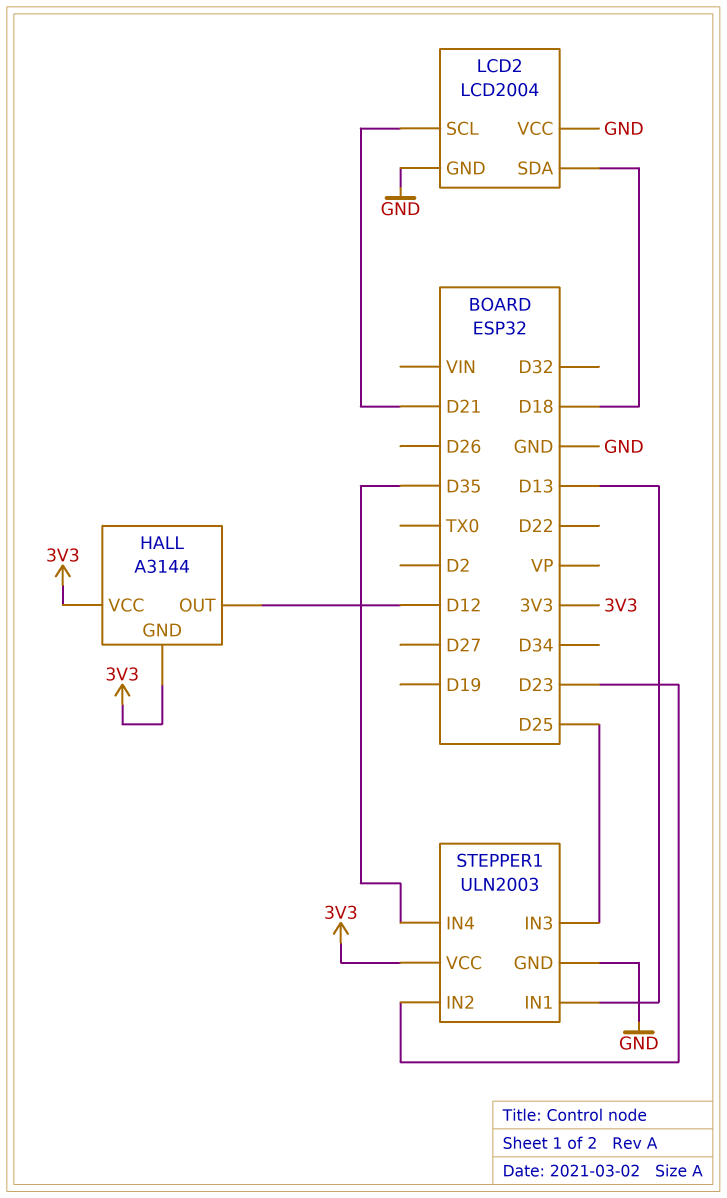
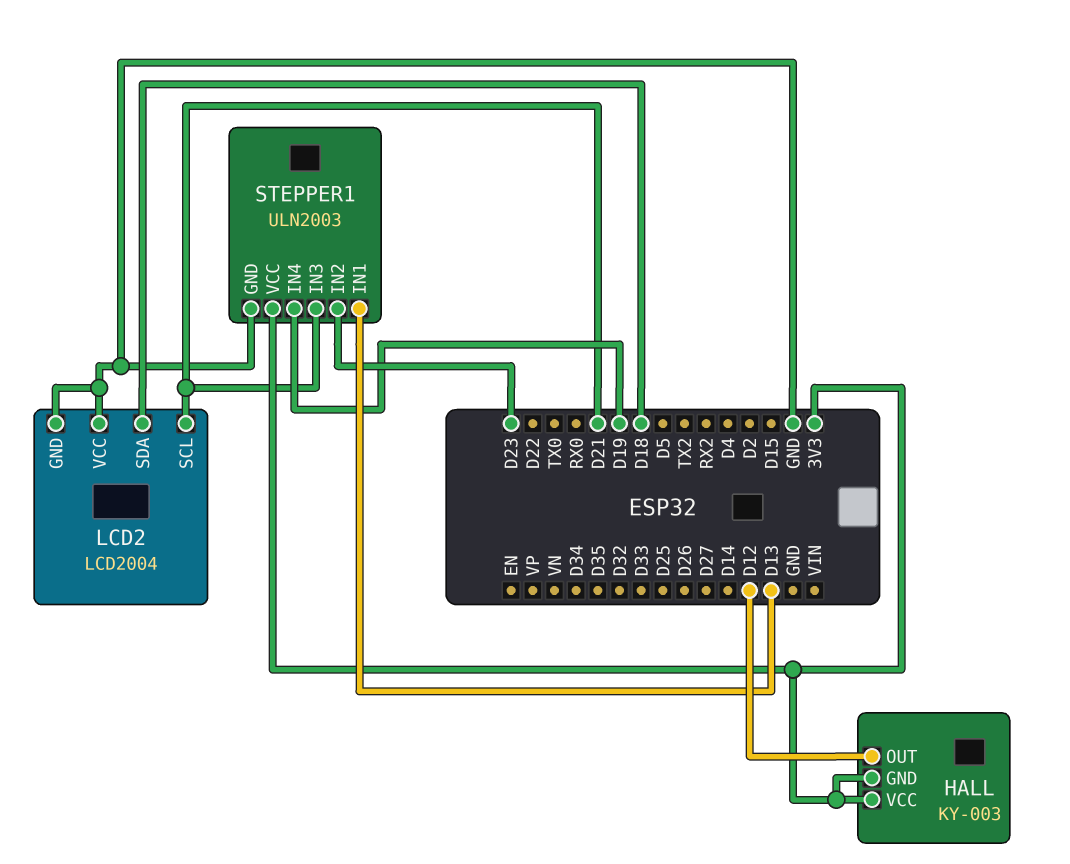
HALL: A3144 -> KY-003
STEPPER1 pin IN3: D25 -> D21
STEPPER1 pin IN4: D35 -> D19

